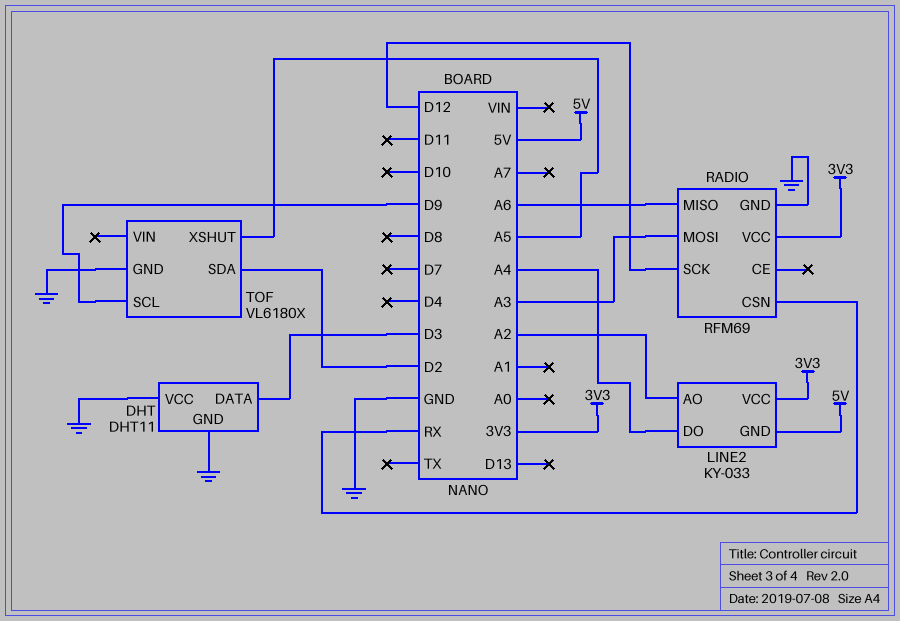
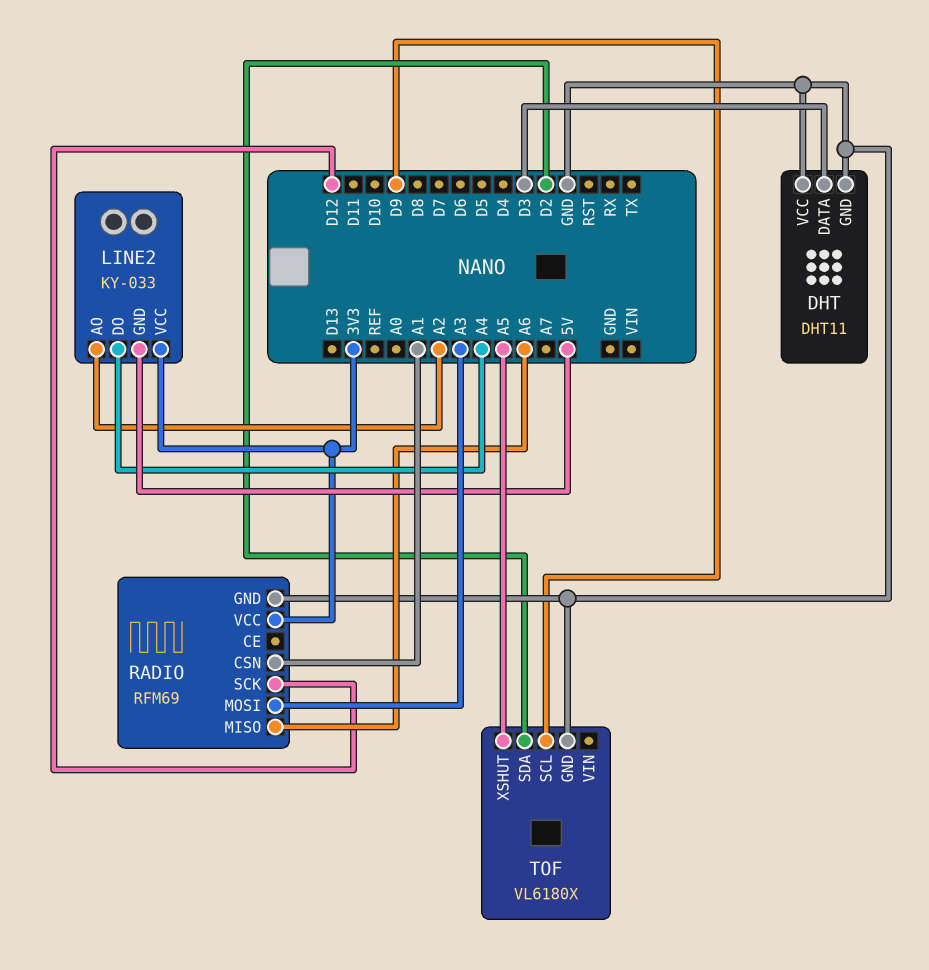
RADIO pin CSN: RX -> A1

